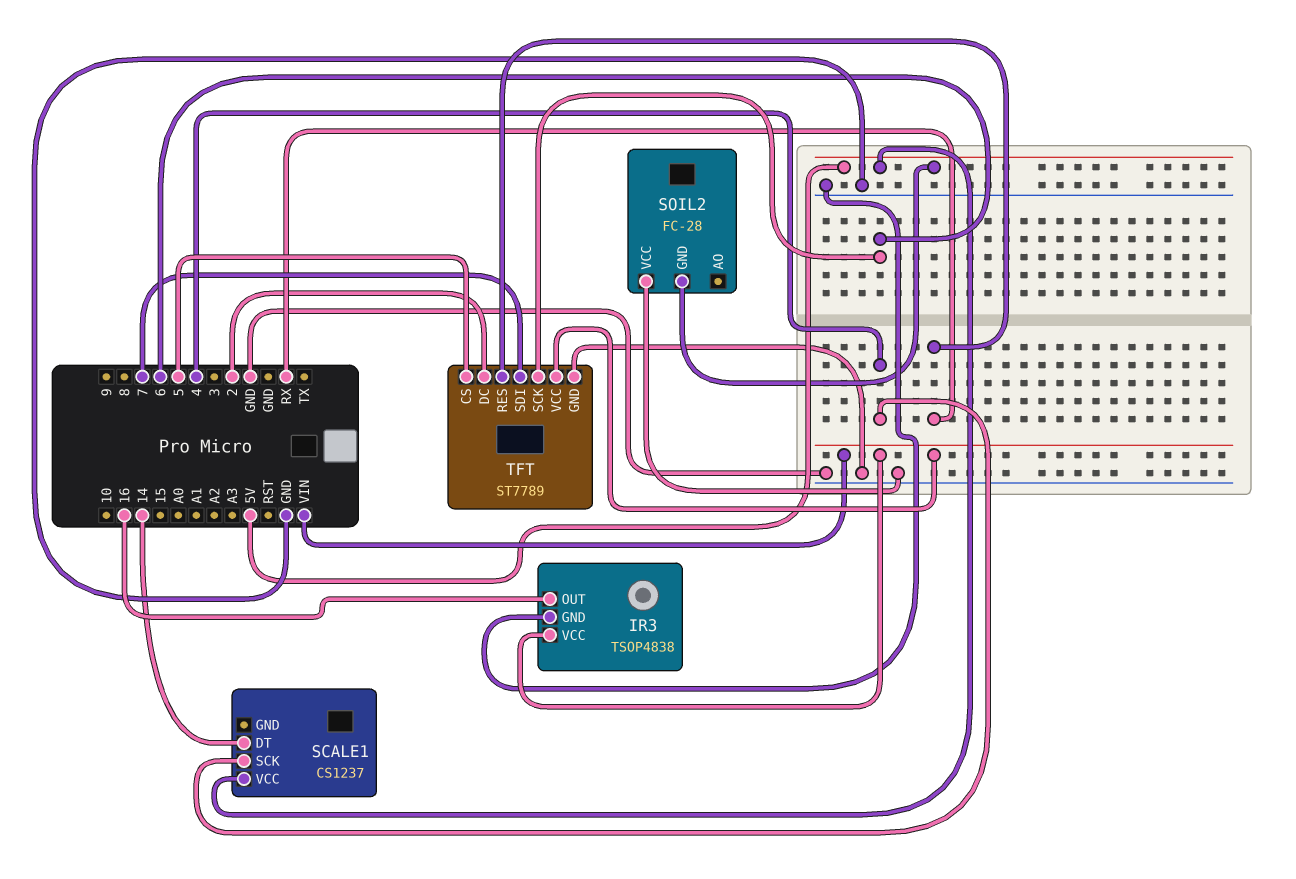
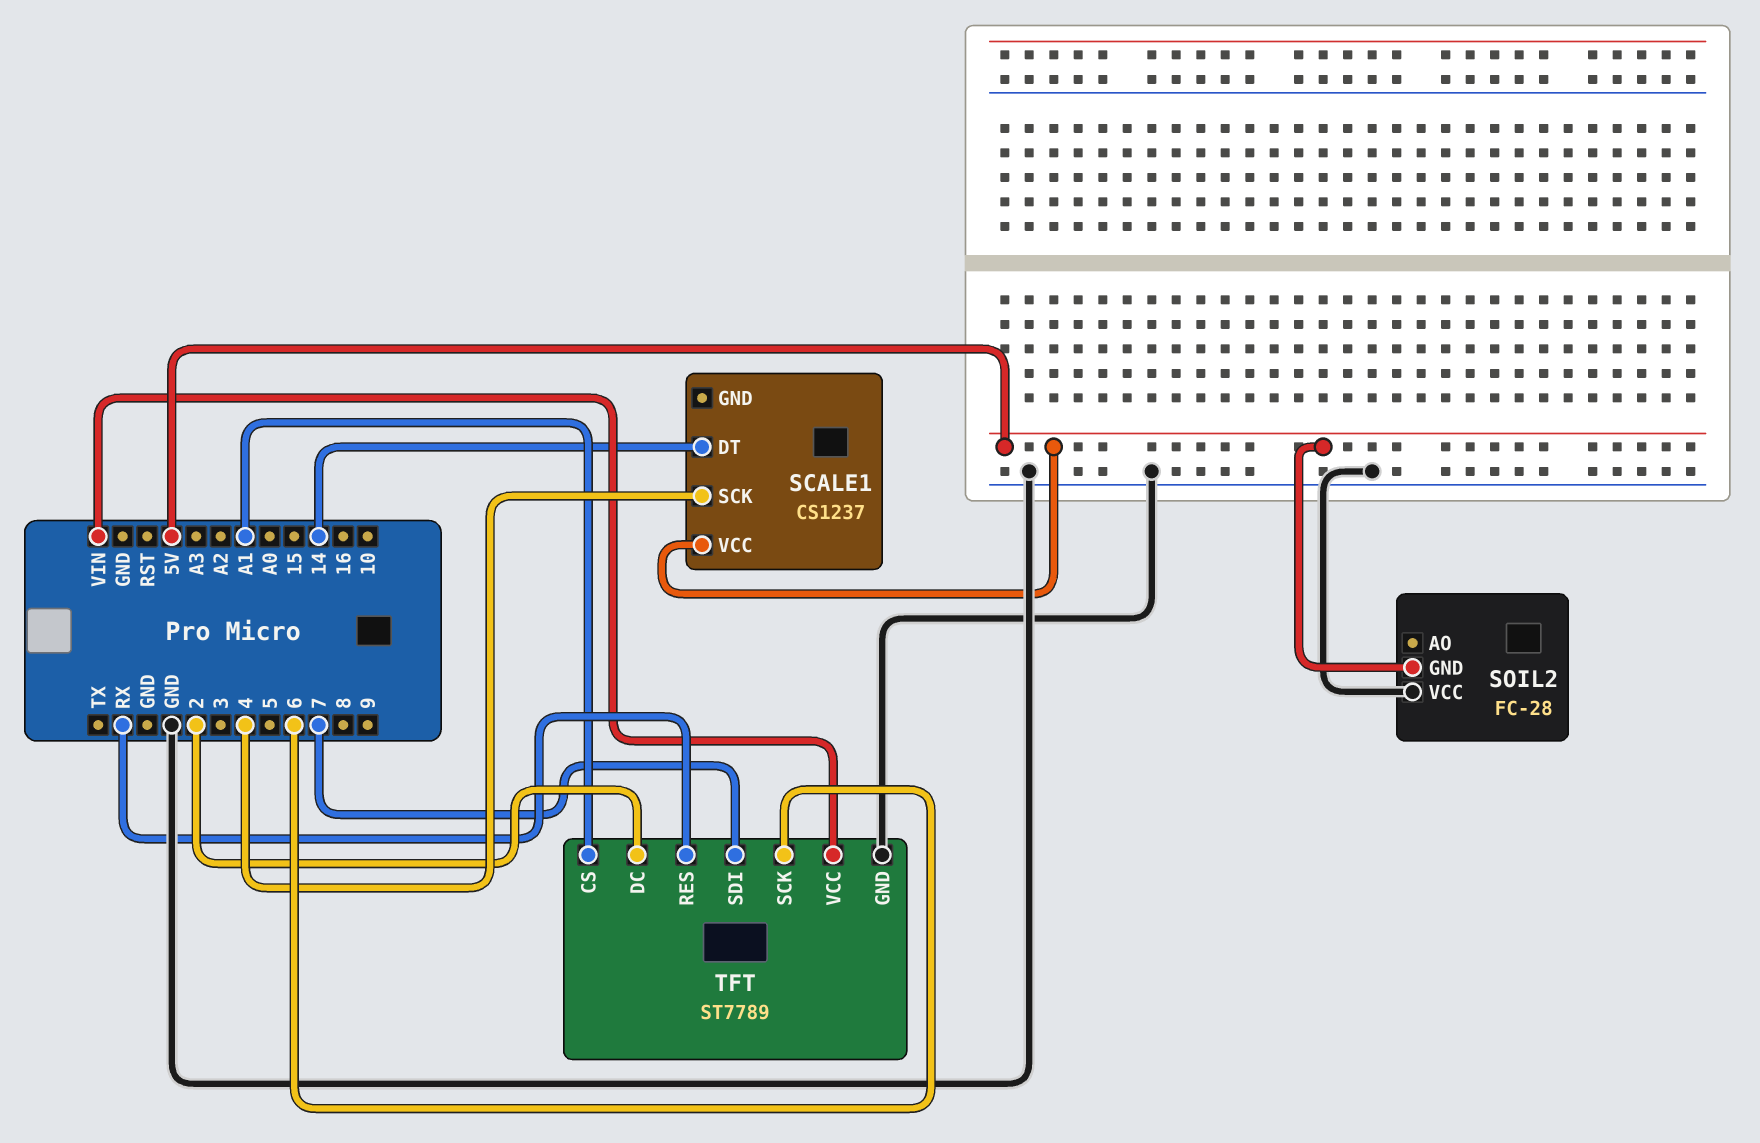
IR3: TSOP4838 -> none
IR3 pin GND: GND -> none
IR3 pin OUT: 16 -> none
IR3 pin VCC: VIN -> none
TFT pin CS: 5 -> A1

